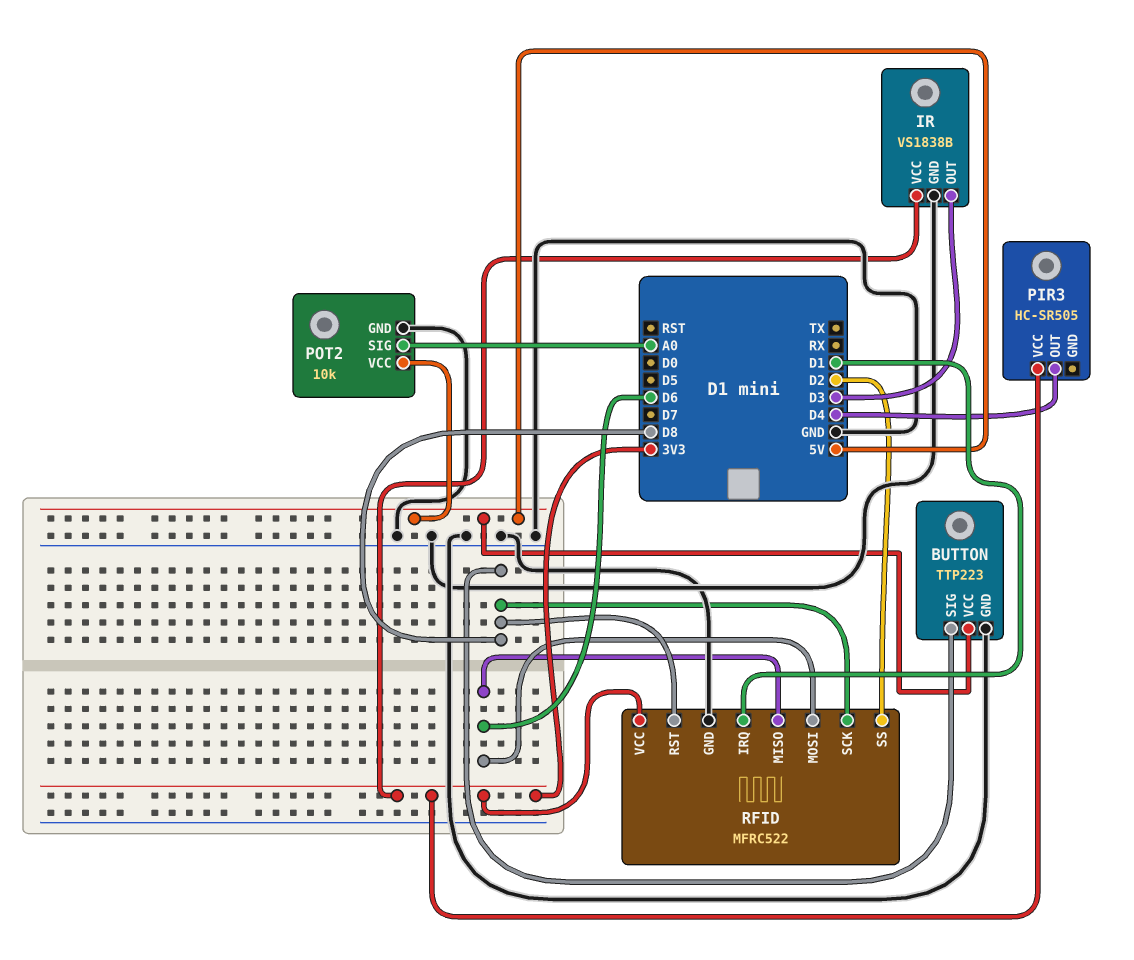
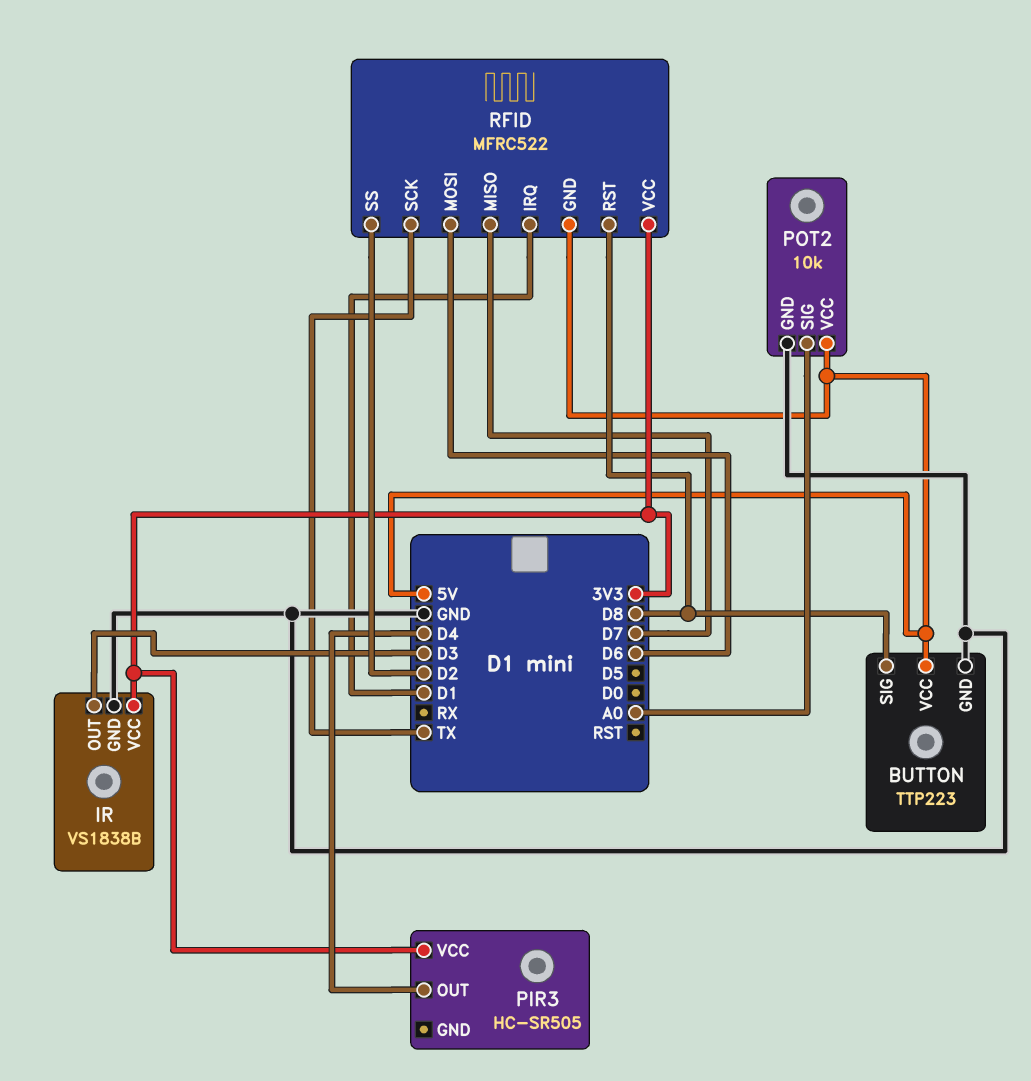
RFID pin GND: GND -> 5V
RFID pin MISO: D6 -> D7
RFID pin SCK: D8 -> TX

